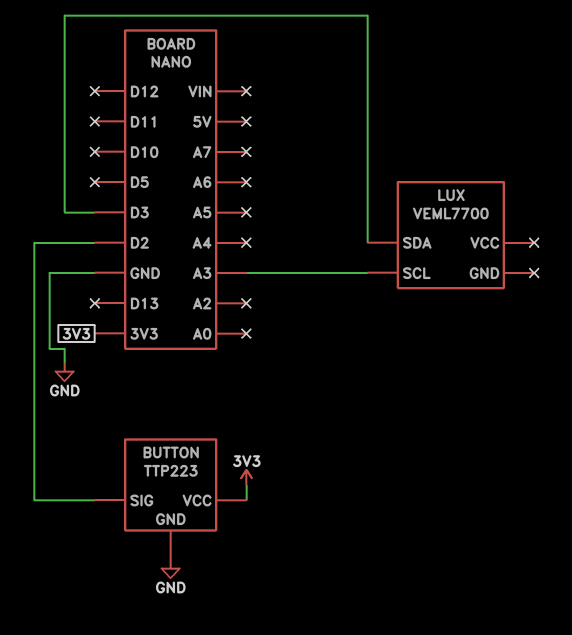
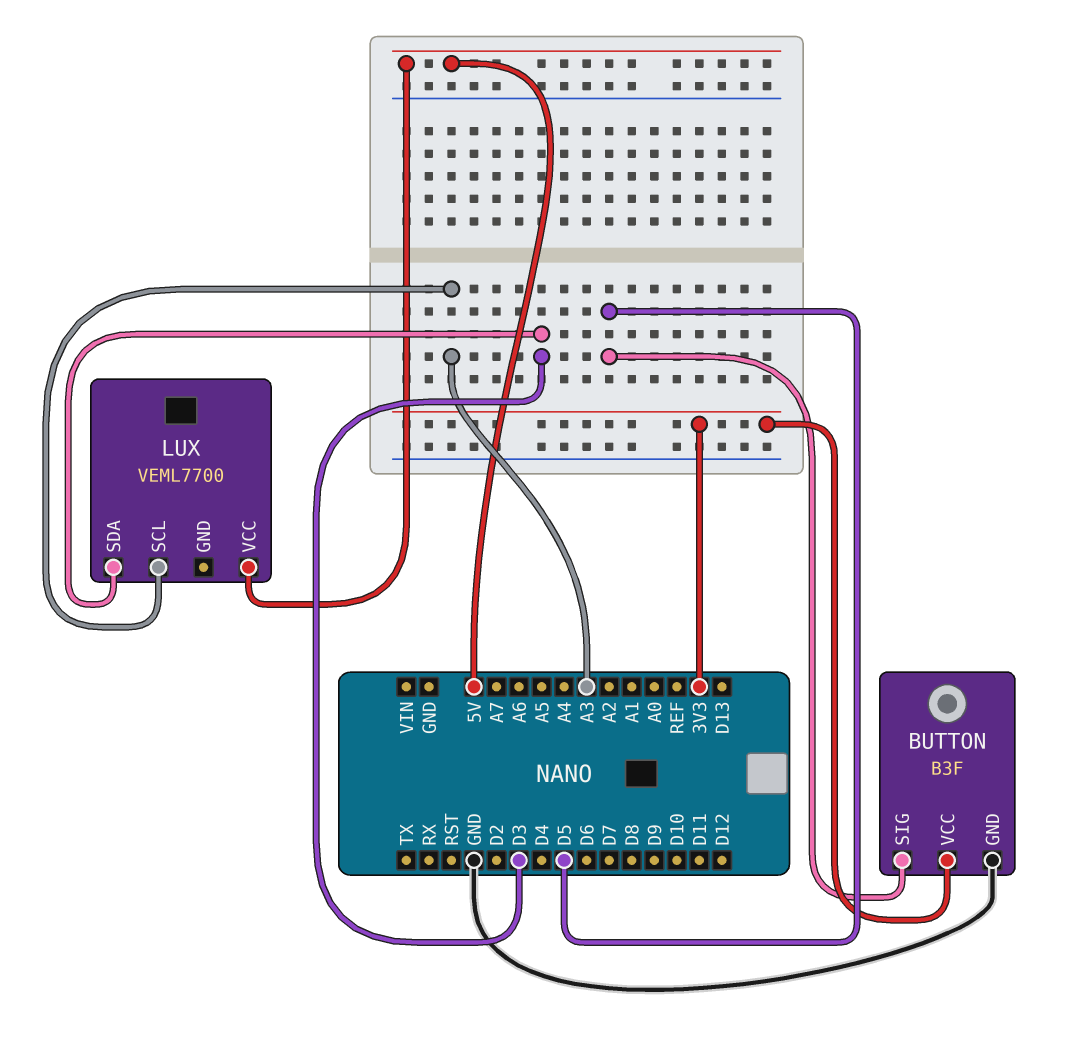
BUTTON: TTP223 -> B3F
BUTTON pin SIG: D2 -> D5
LUX pin VCC: none -> 5V

